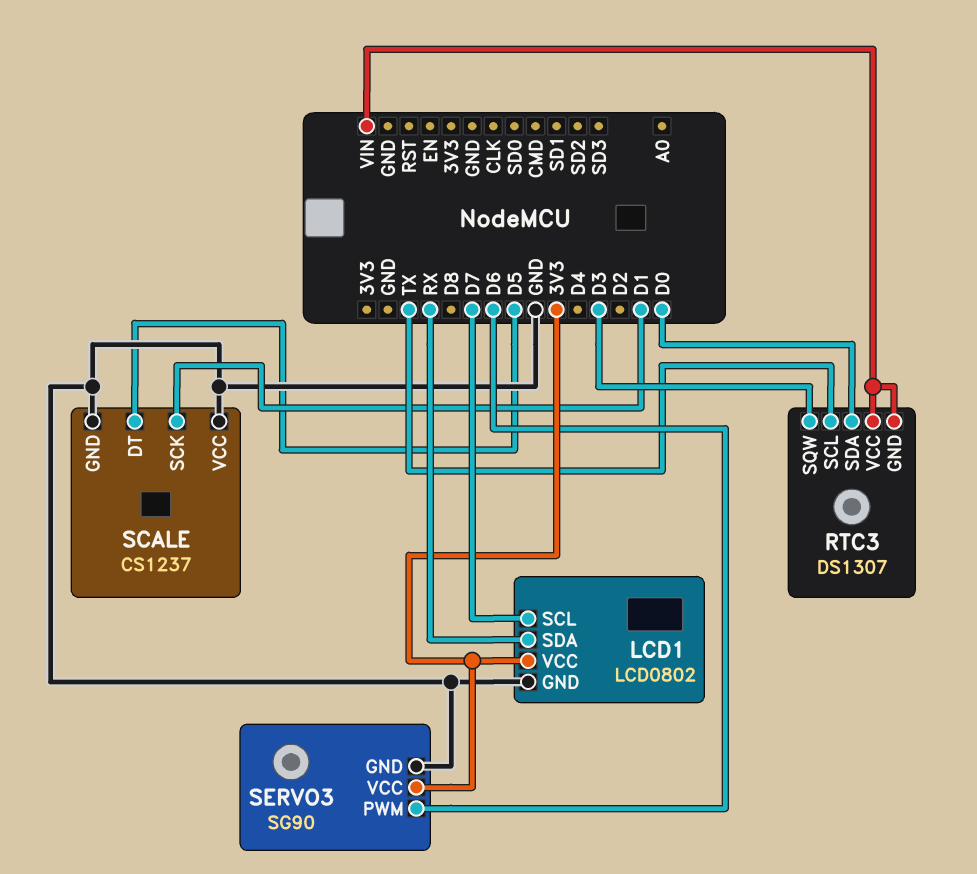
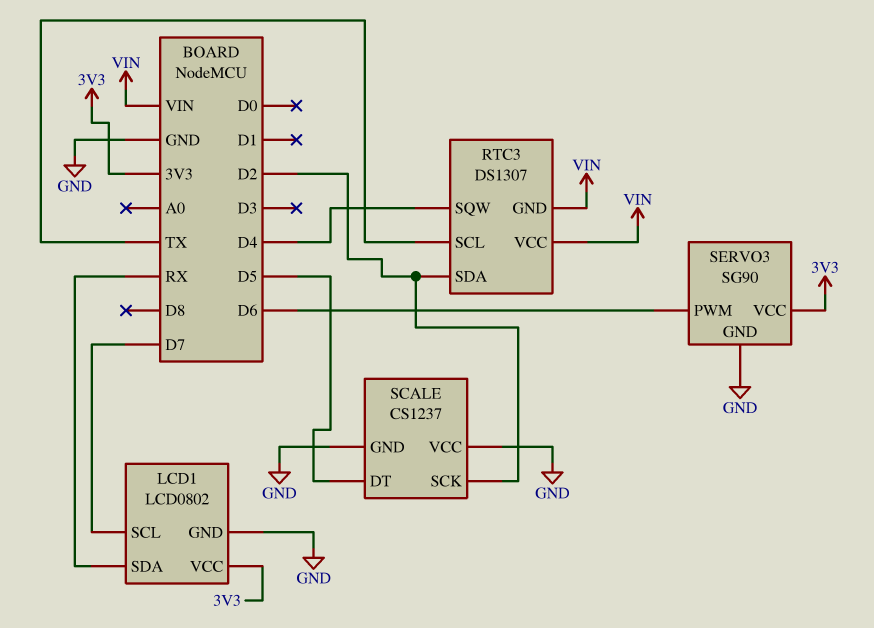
RTC3 pin SDA: D0 -> D2
RTC3 pin SQW: D3 -> D4
SCALE pin SCK: D1 -> D2

